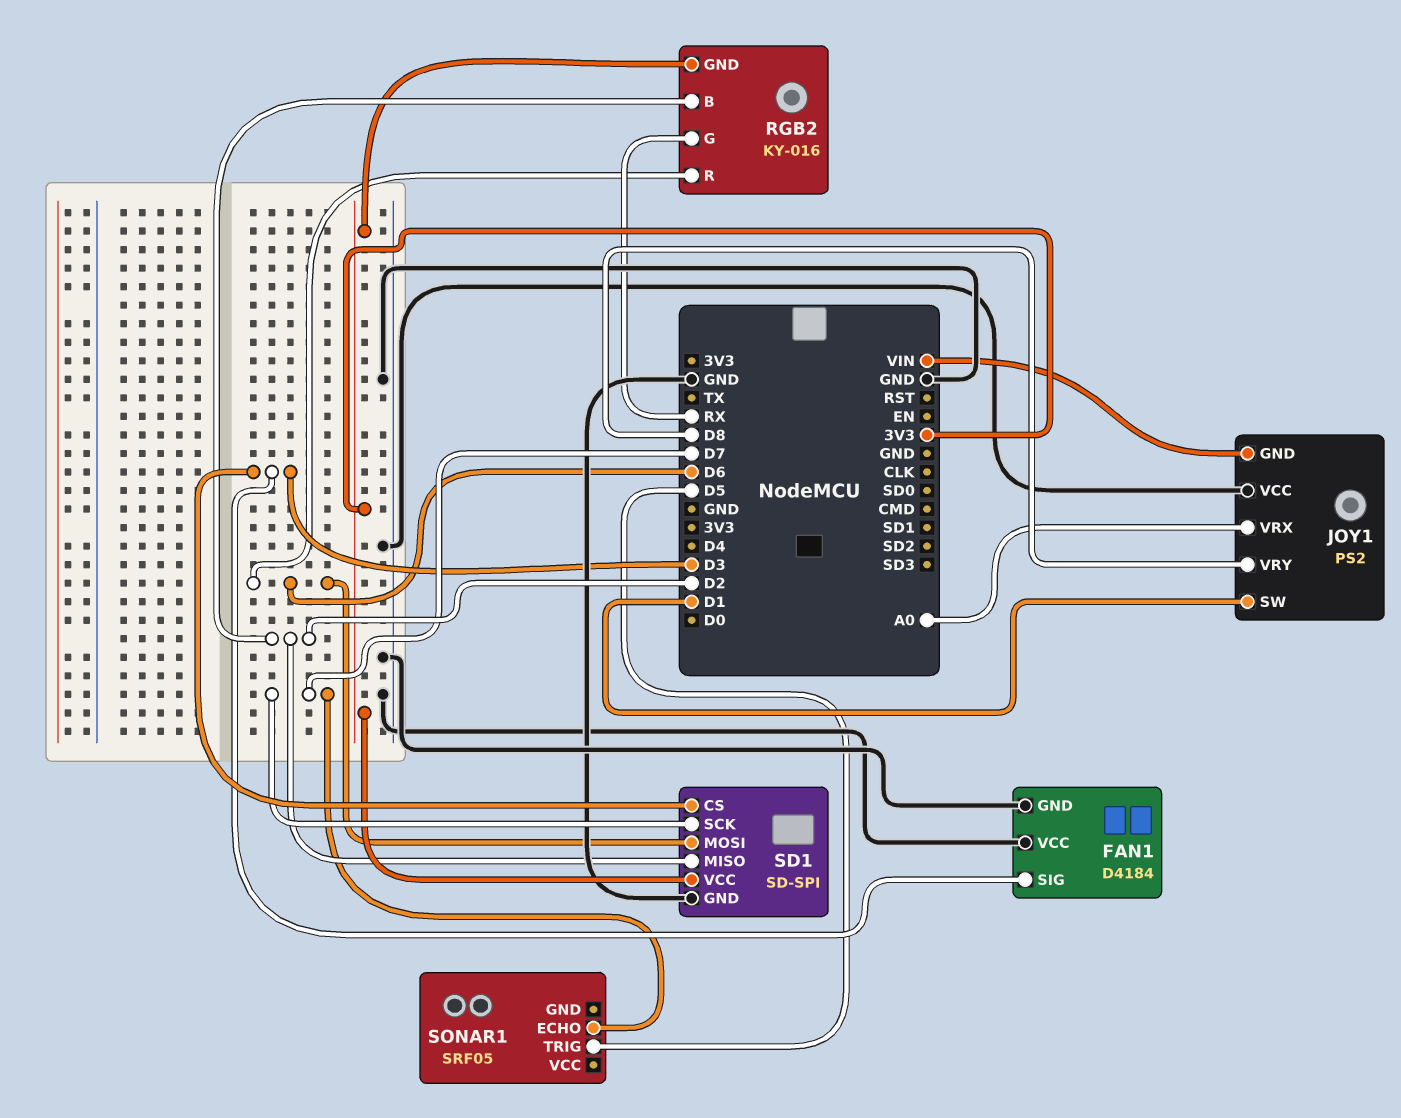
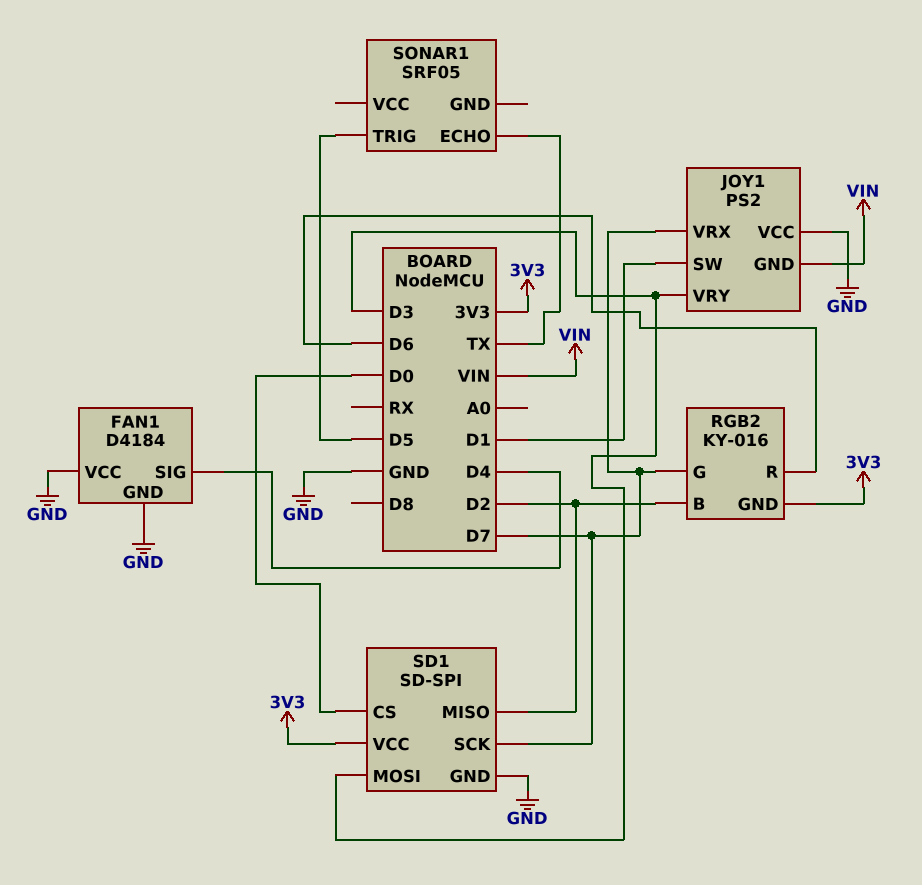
FAN1 pin SIG: D3 -> D4
JOY1 pin VRX: A0 -> D7
JOY1 pin VRY: D8 -> D3
RGB2 pin G: RX -> D7
SD1 pin CS: D3 -> D0
SD1 pin MOSI: D6 -> D3
SONAR1 pin ECHO: D7 -> TX

